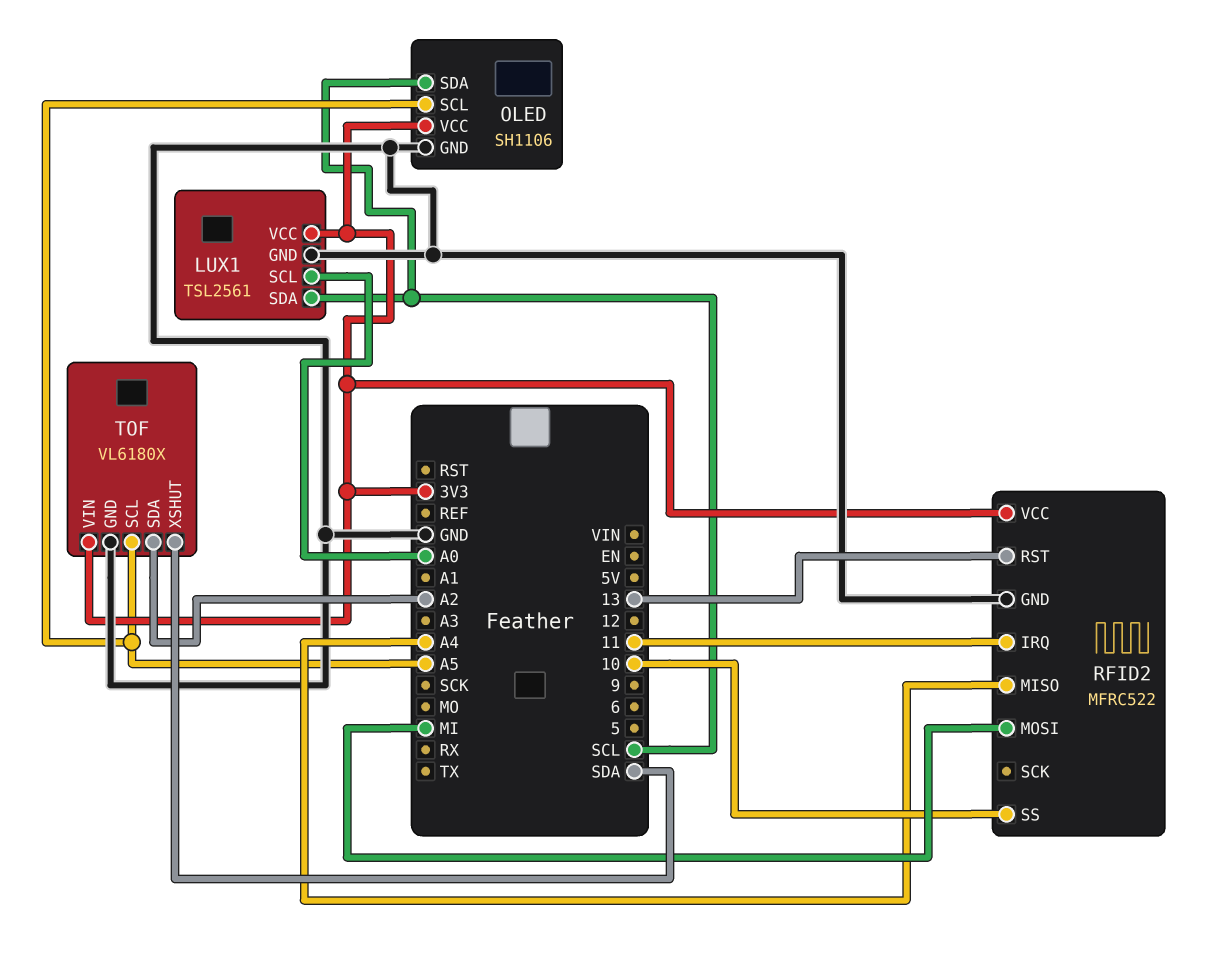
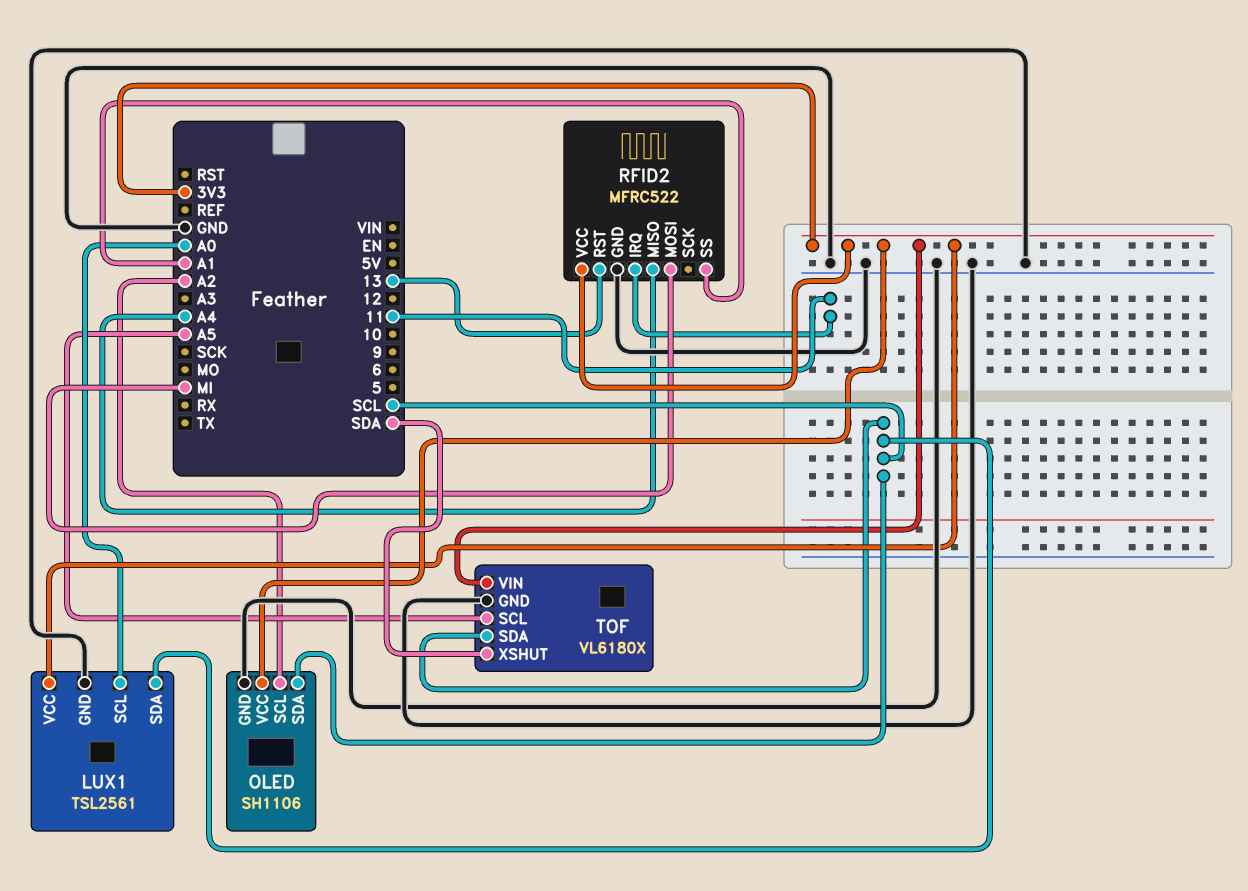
OLED pin SCL: A5 -> A2
RFID2 pin SS: 10 -> A1
TOF pin SDA: A2 -> SCL

